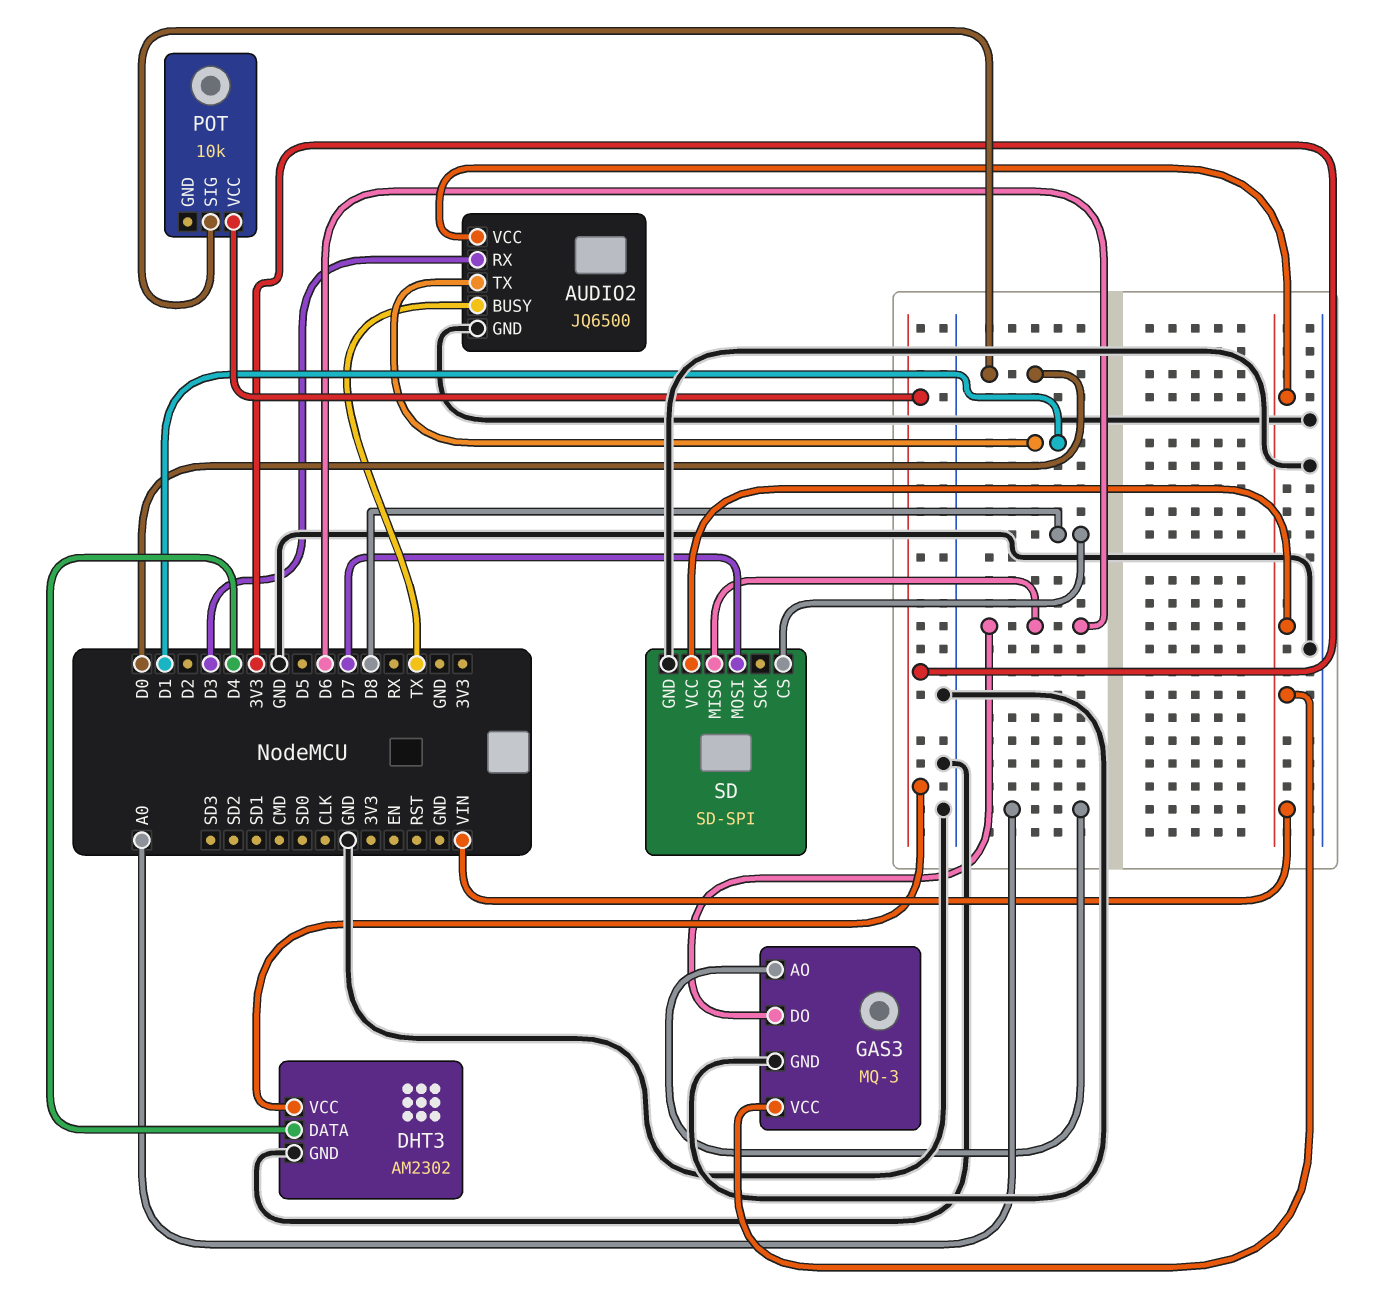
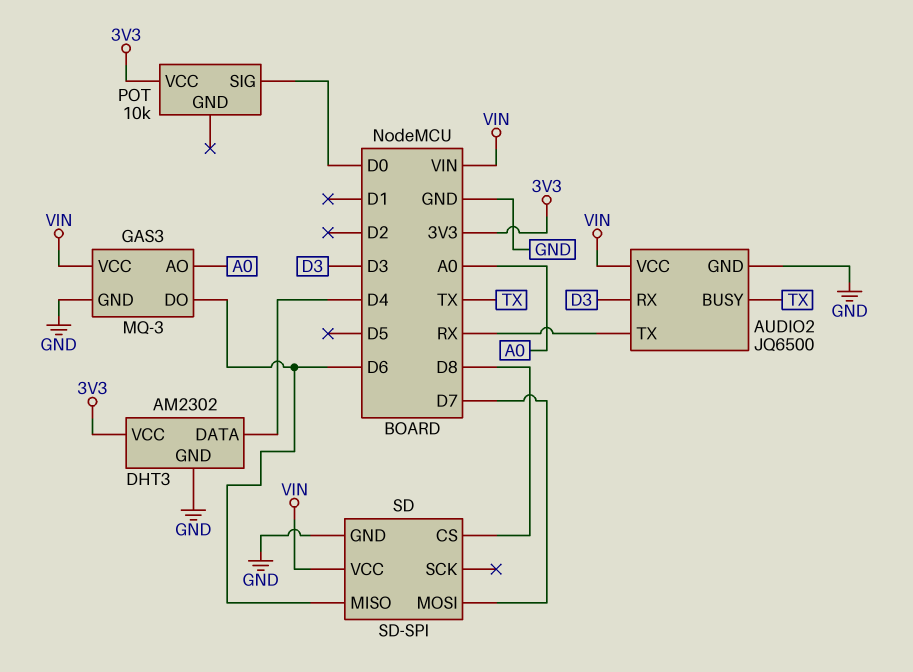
AUDIO2 pin TX: D1 -> RX

